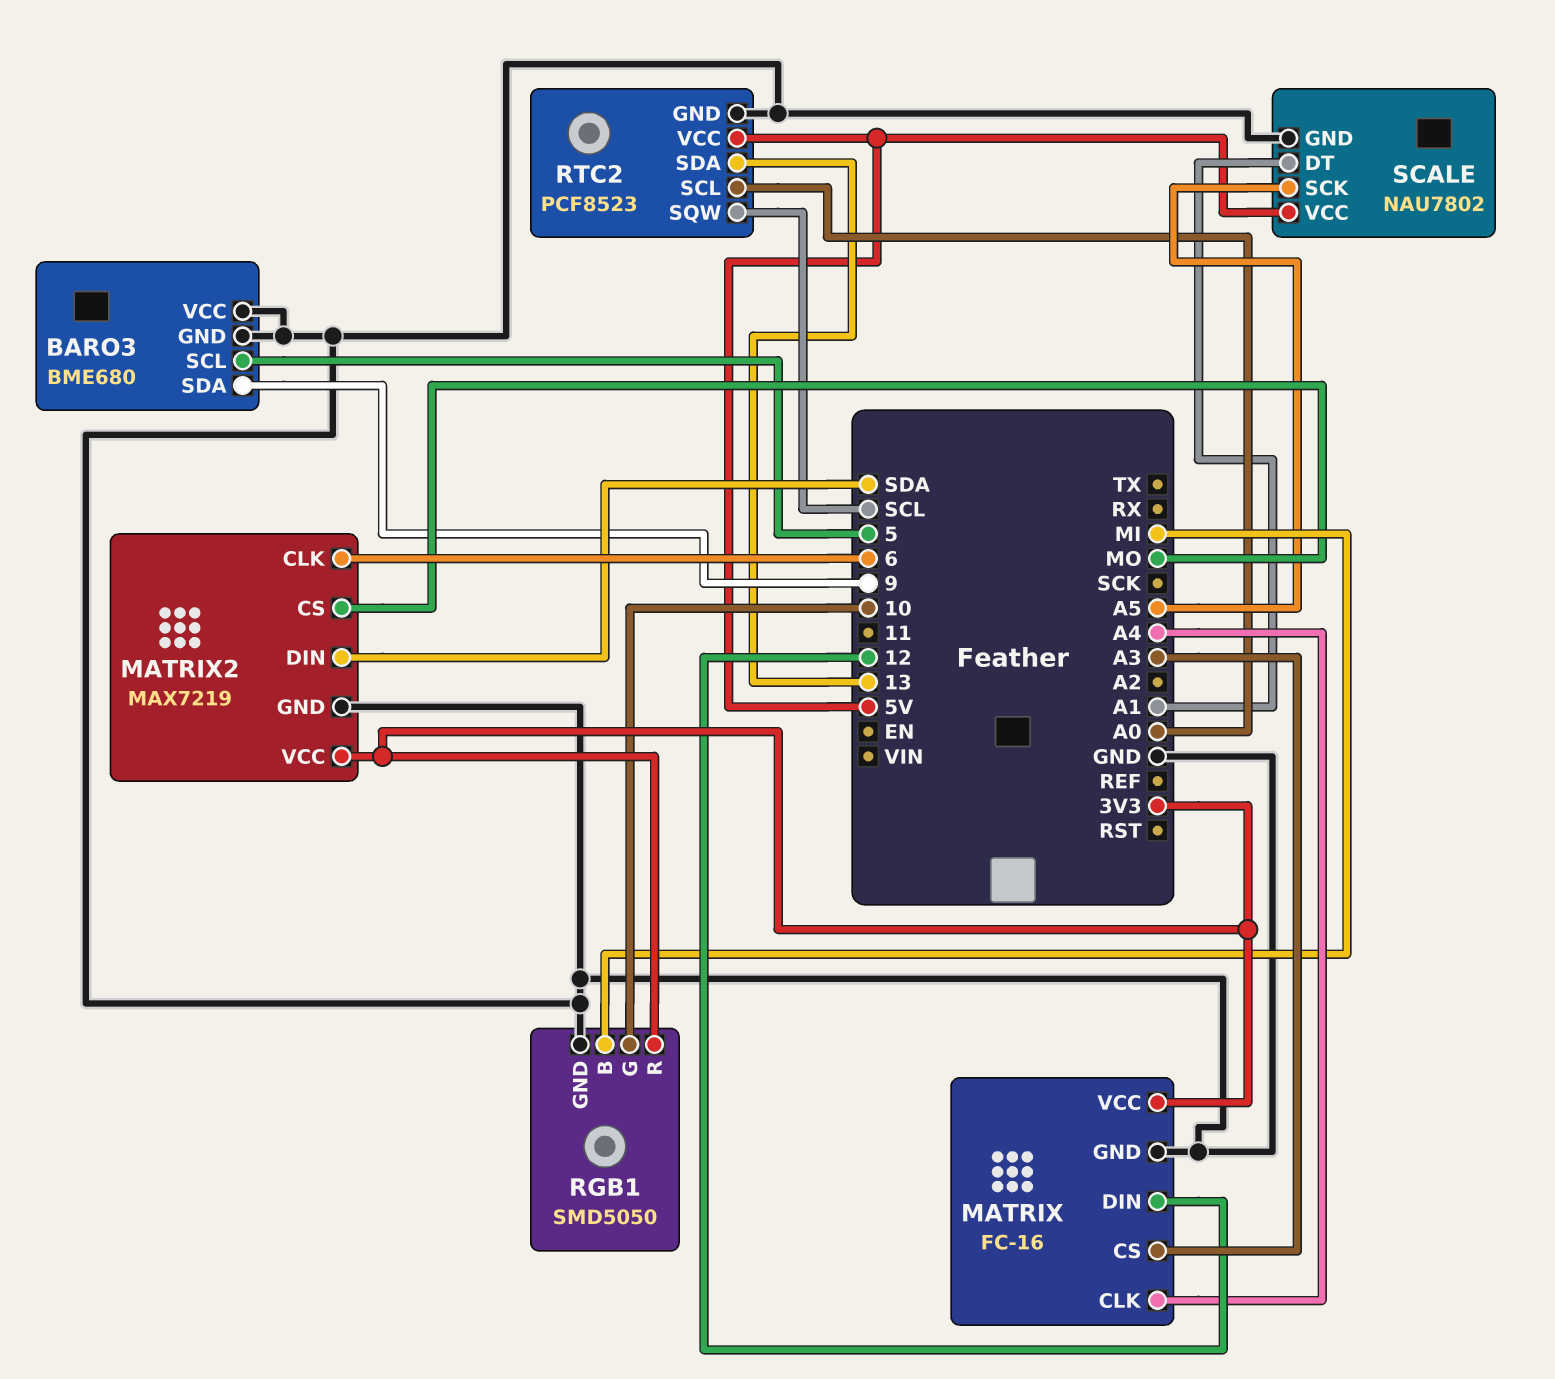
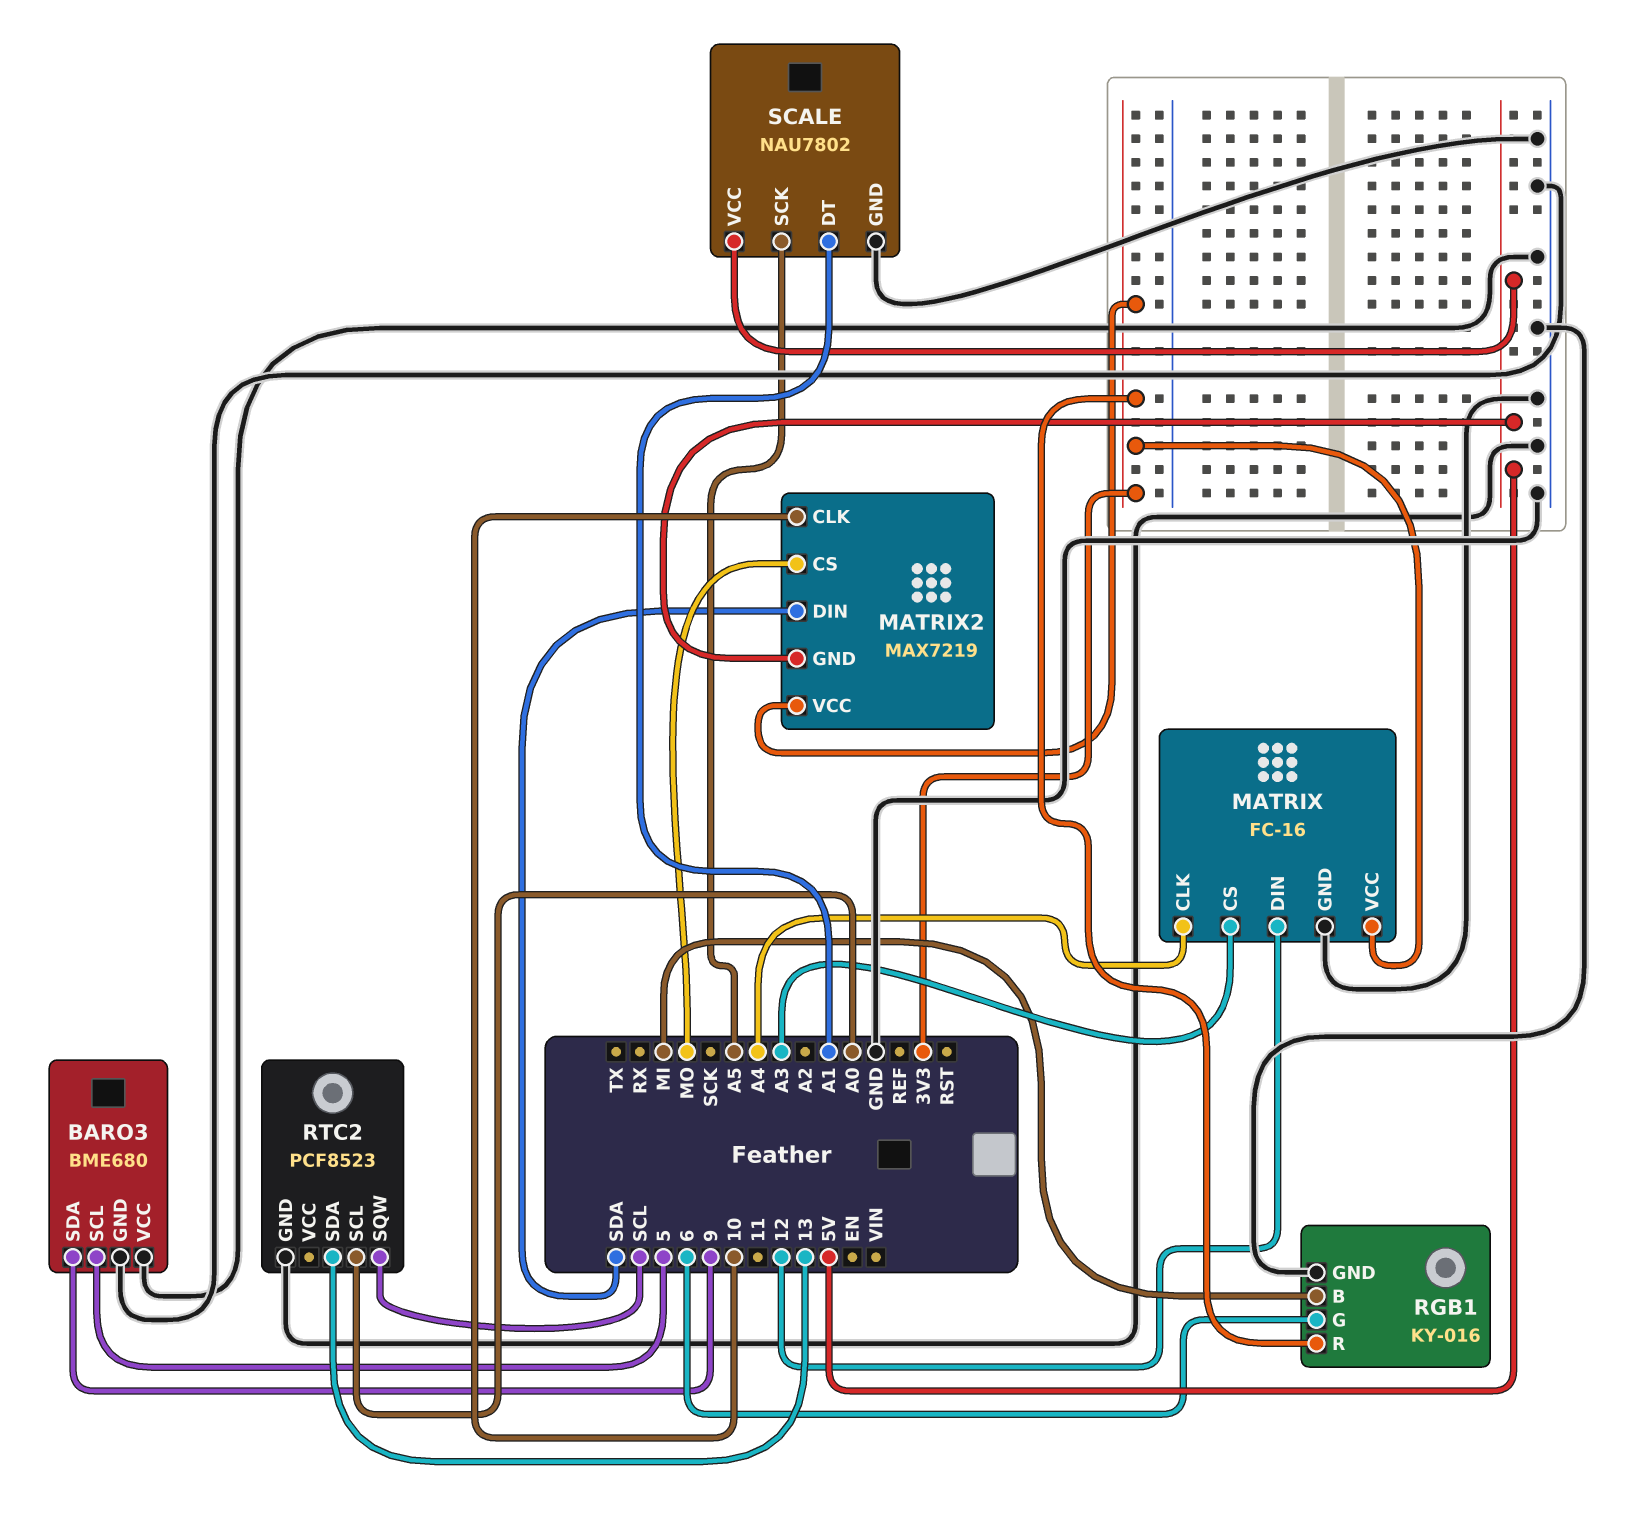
MATRIX2 pin CLK: 6 -> 10
MATRIX2 pin GND: GND -> 5V
RGB1: SMD5050 -> KY-016
RGB1 pin G: 10 -> 6
RTC2 pin VCC: 5V -> none

